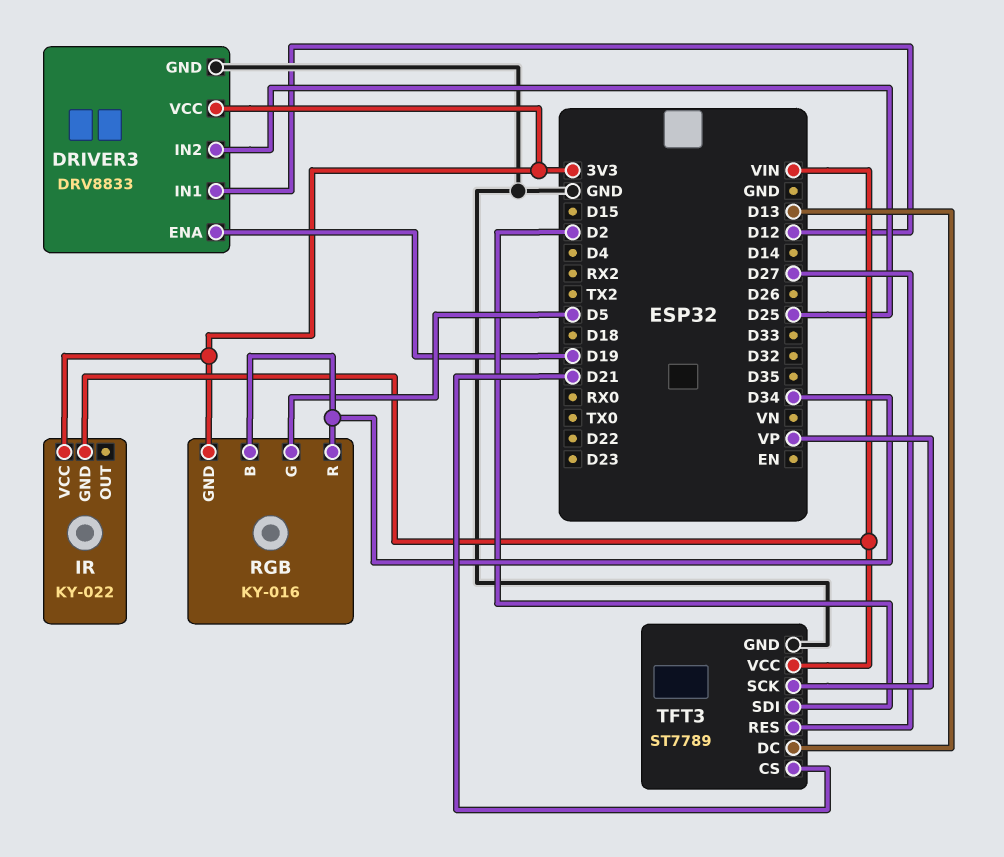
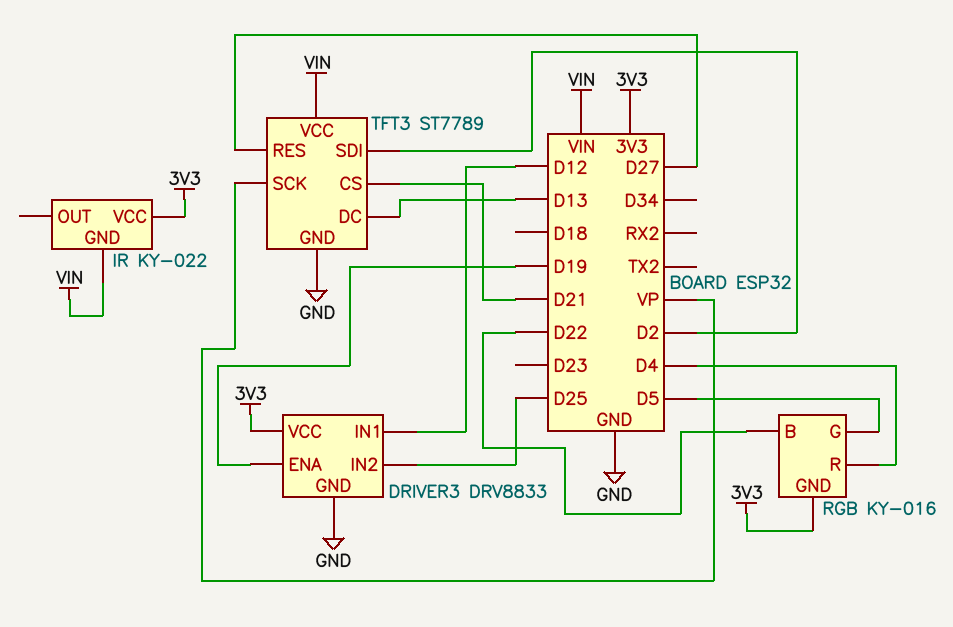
RGB pin B: D34 -> D22
RGB pin R: D34 -> D4

